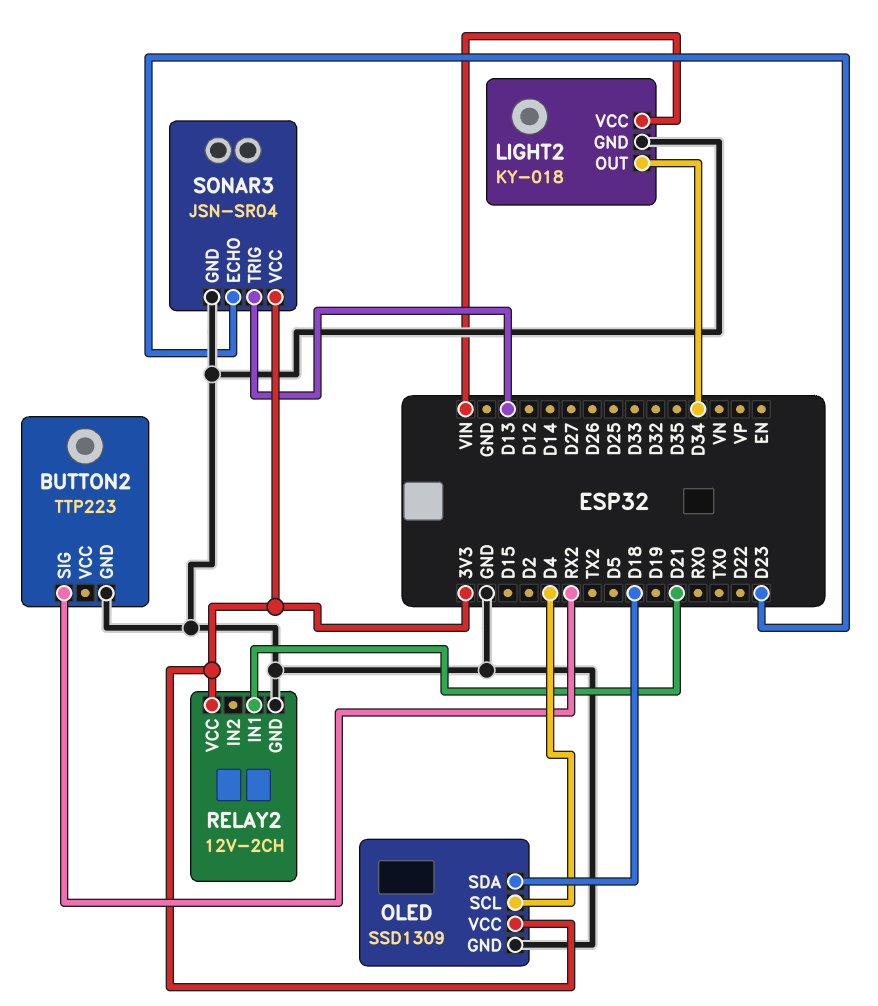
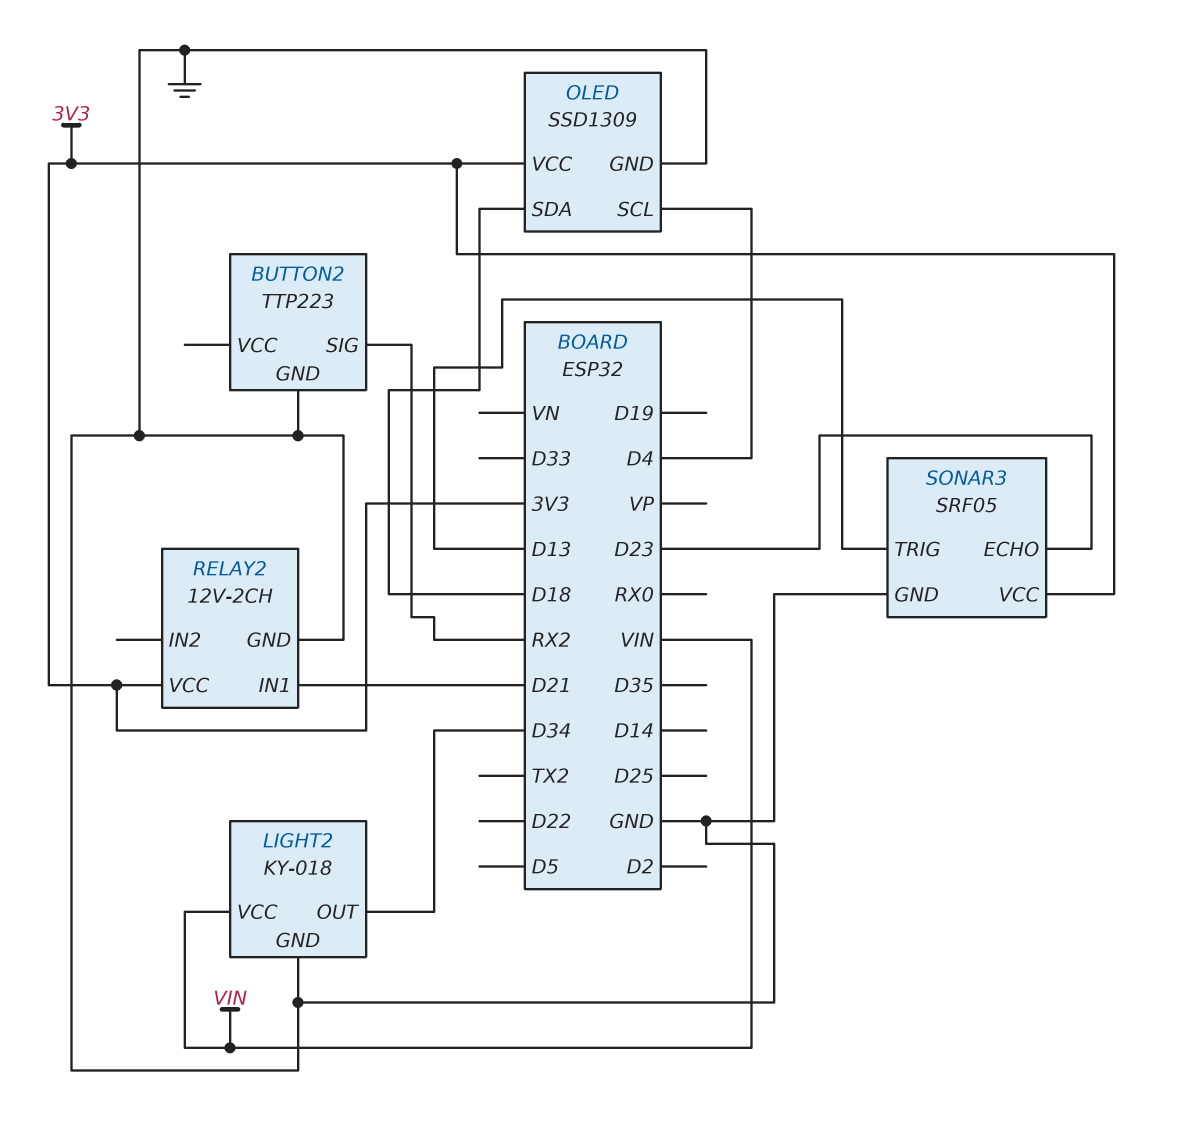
SONAR3: JSN-SR04 -> SRF05

